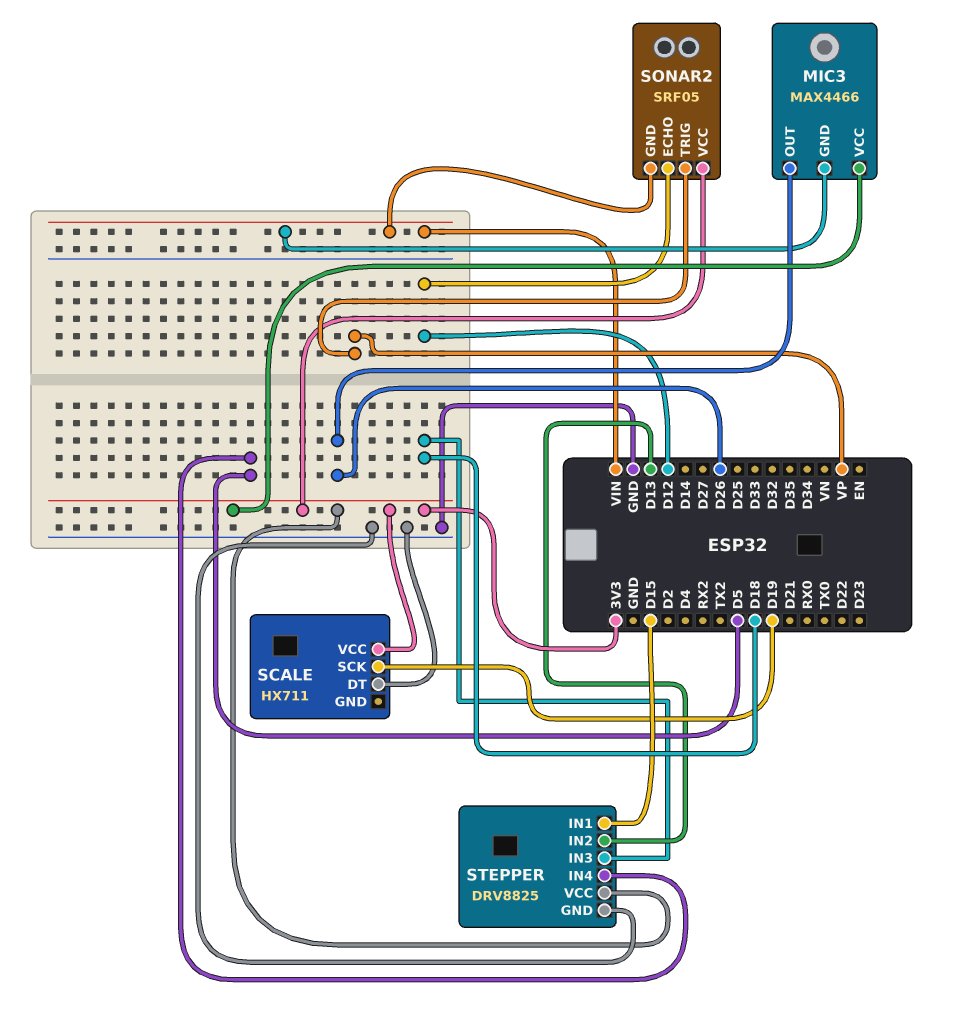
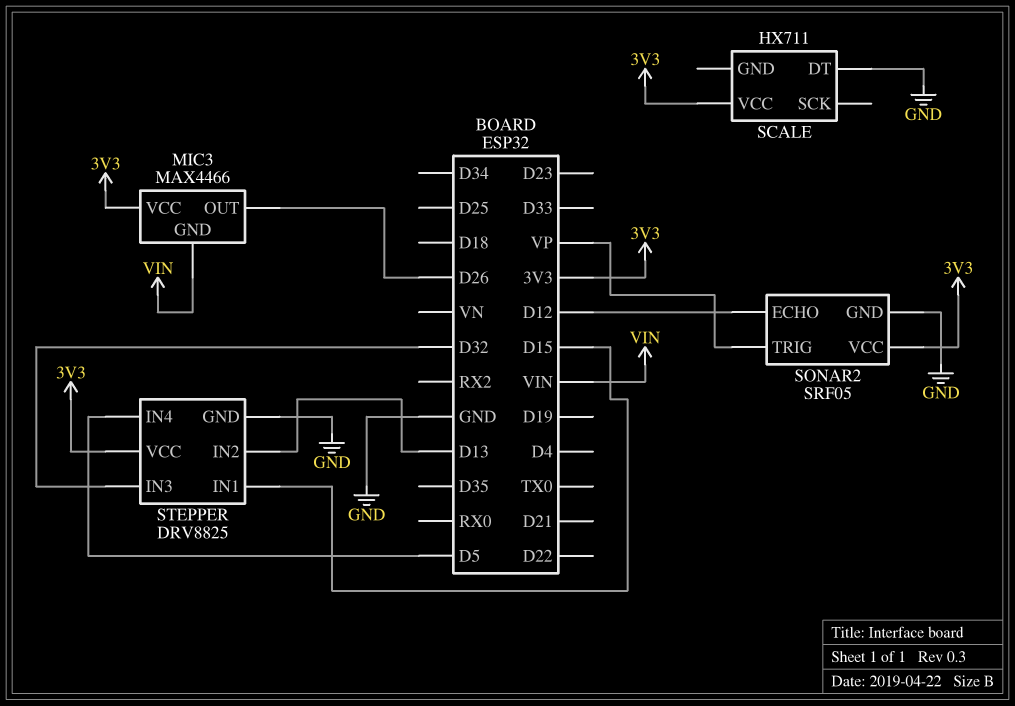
SCALE pin SCK: D19 -> none
SONAR2 pin GND: VIN -> GND
STEPPER pin IN3: D18 -> D32

